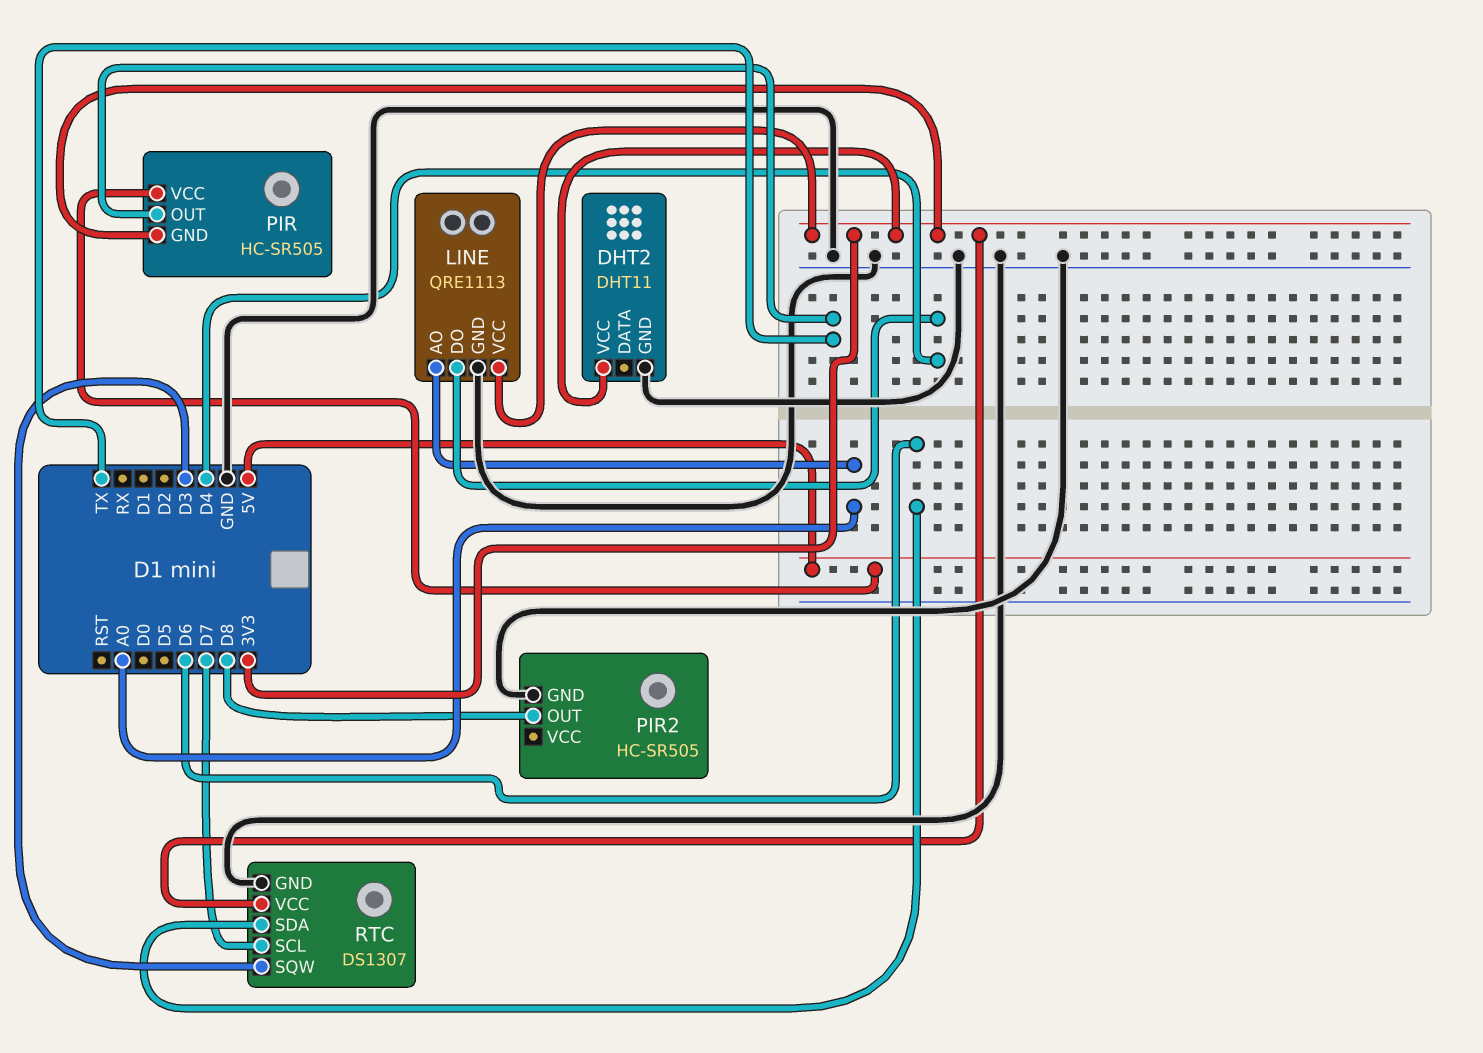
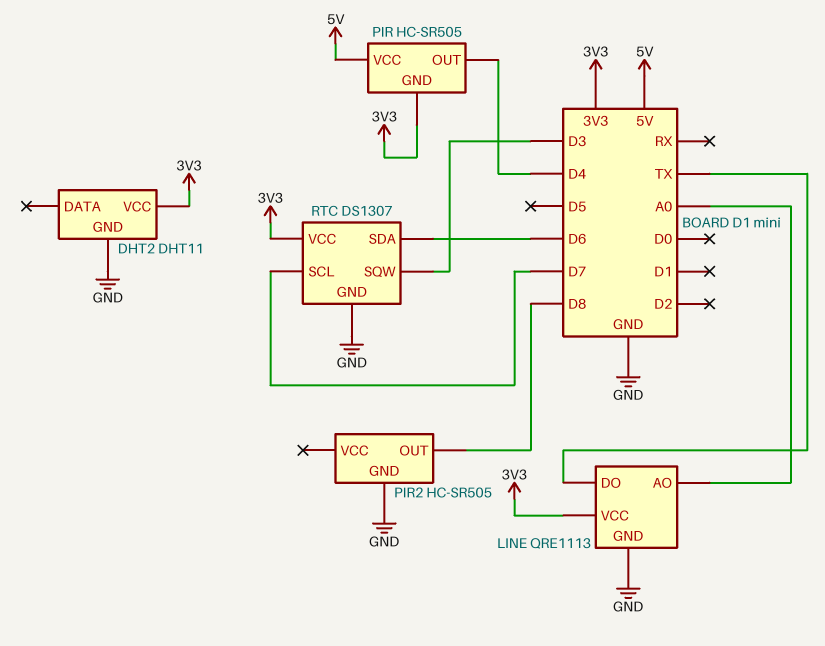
LINE pin DO: D4 -> TX
PIR pin OUT: TX -> D4

